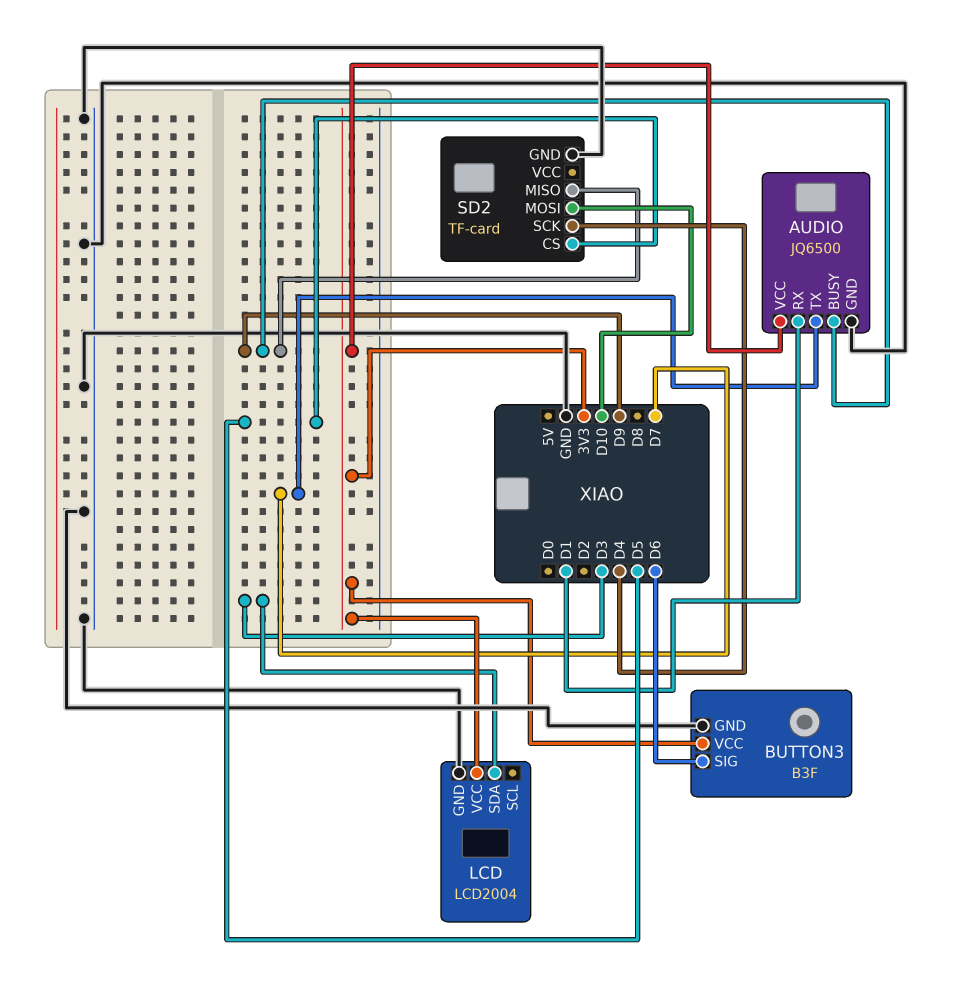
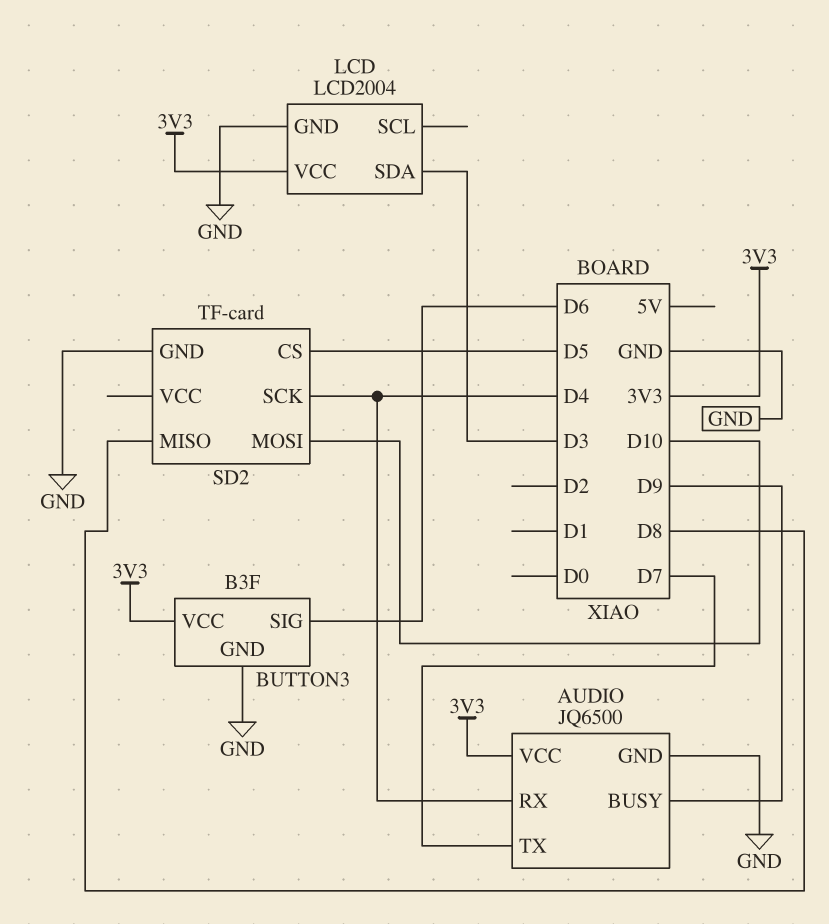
AUDIO pin RX: D1 -> D4
SD2 pin MISO: D9 -> D8

